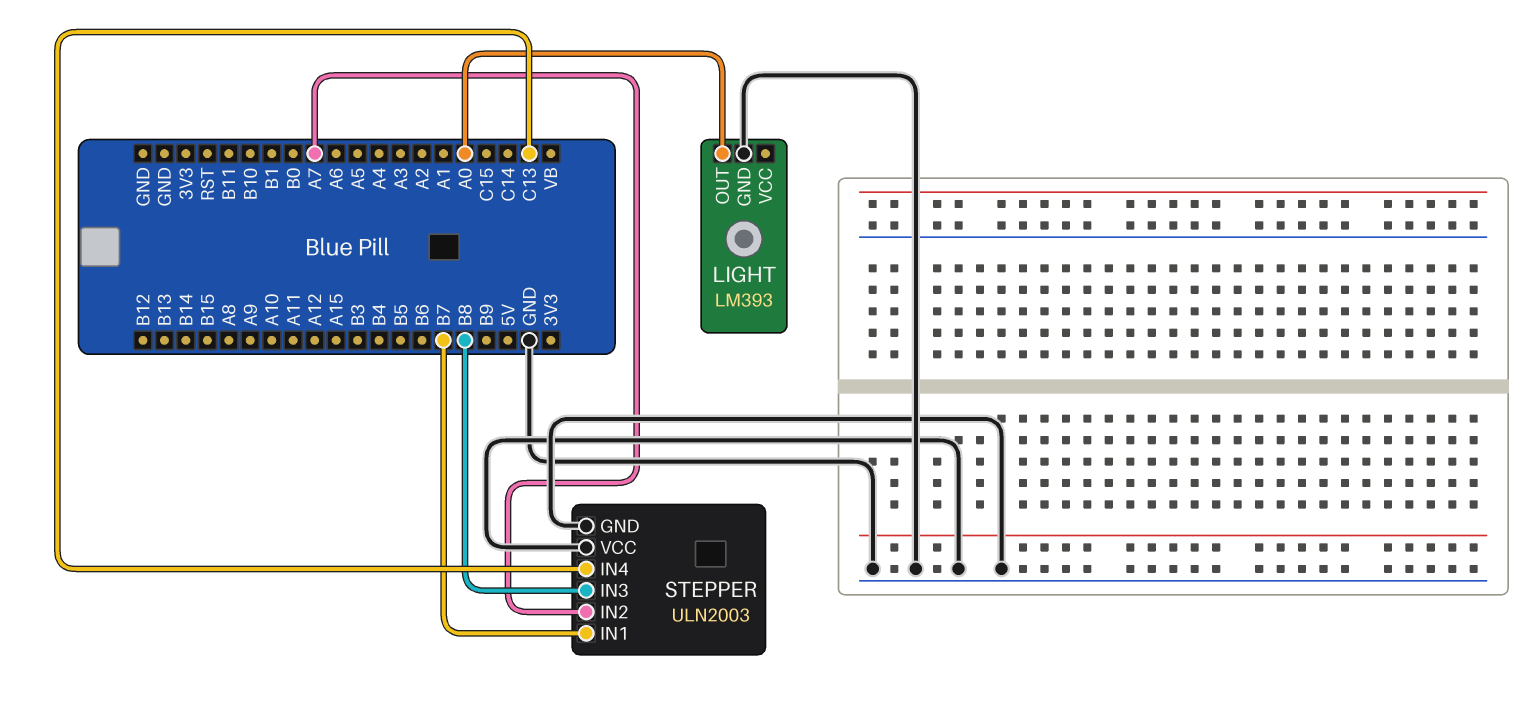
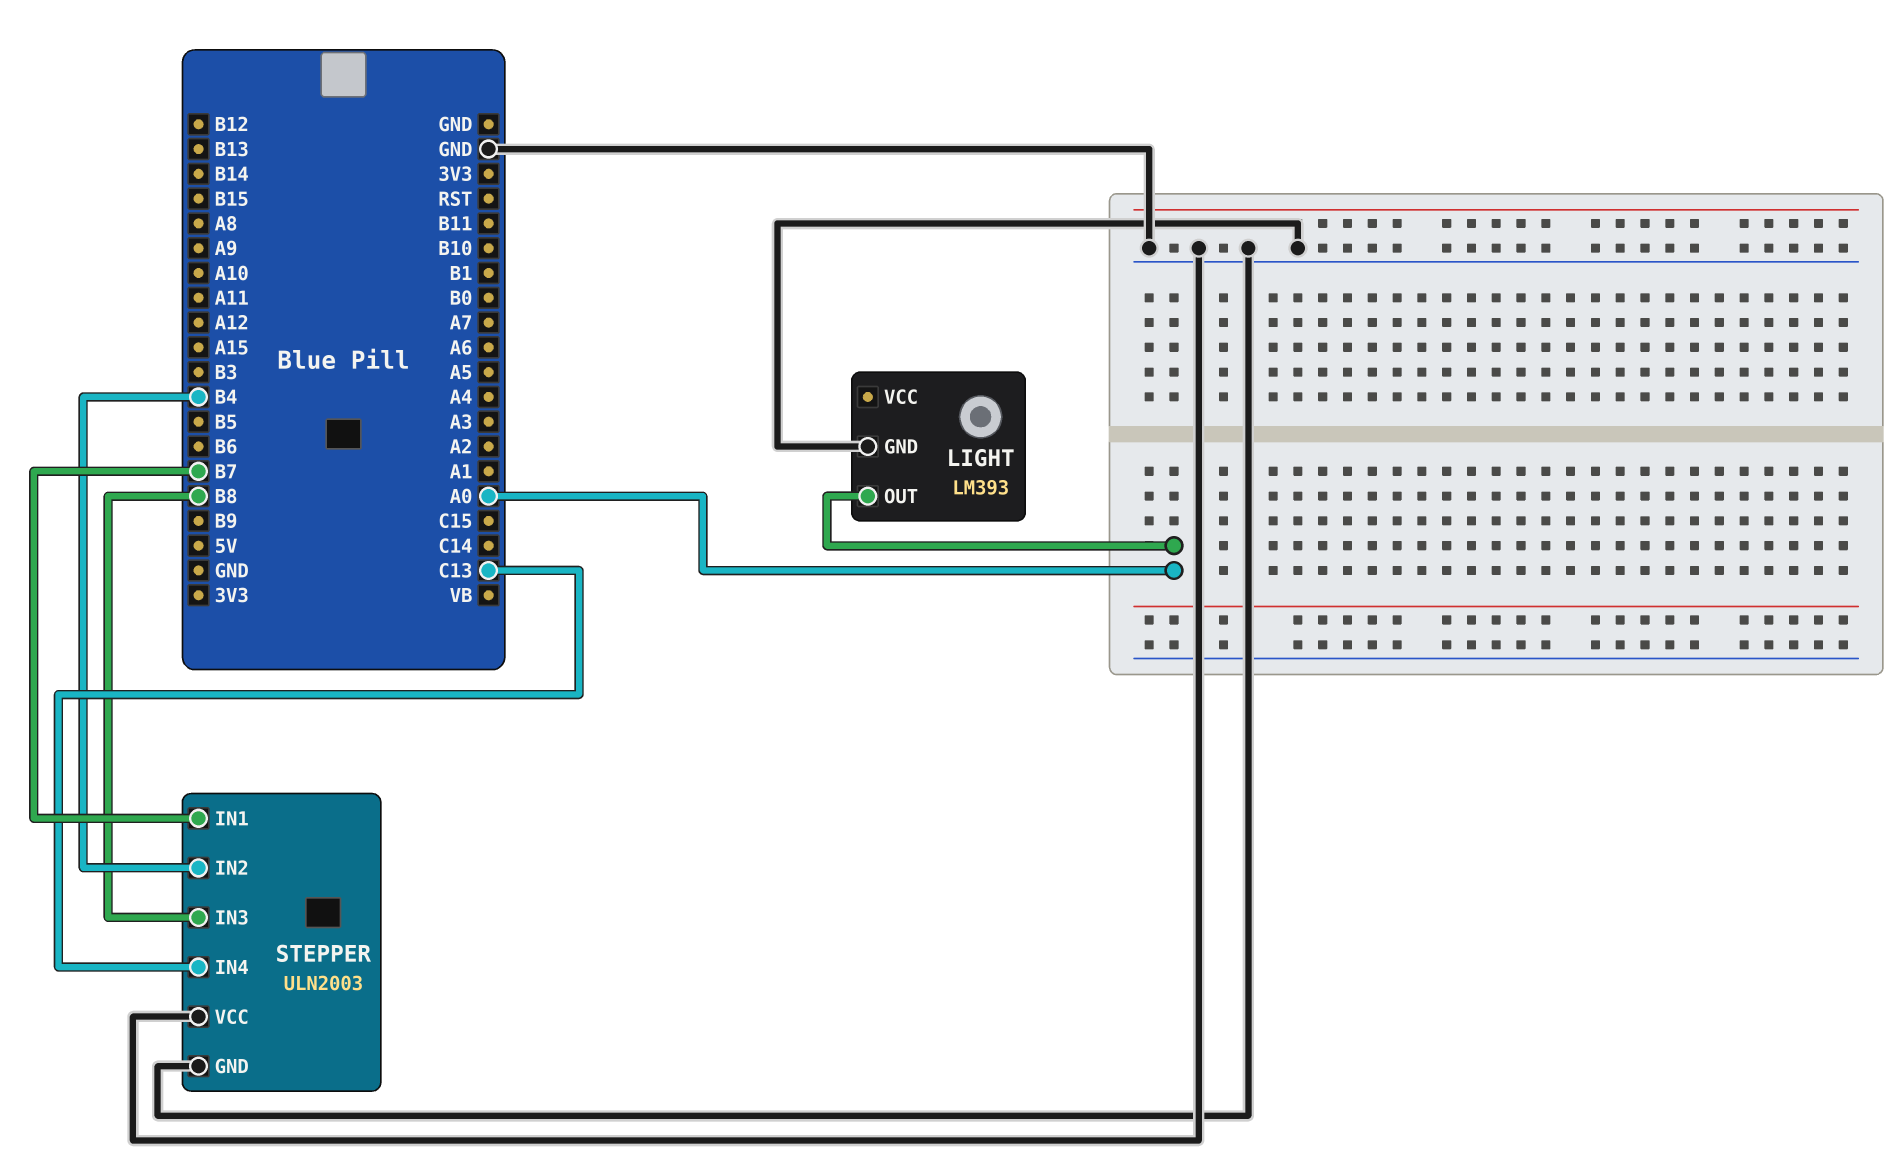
STEPPER pin IN2: A7 -> B4

